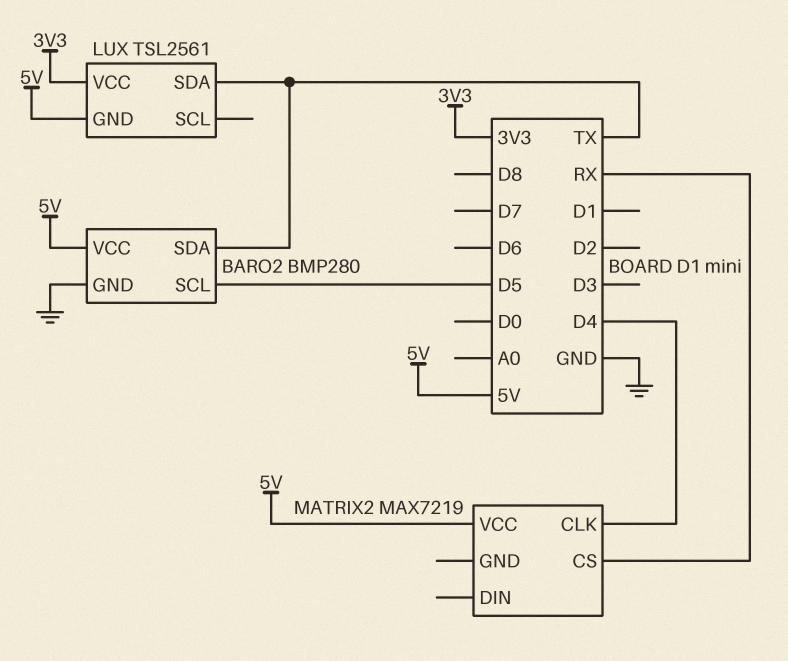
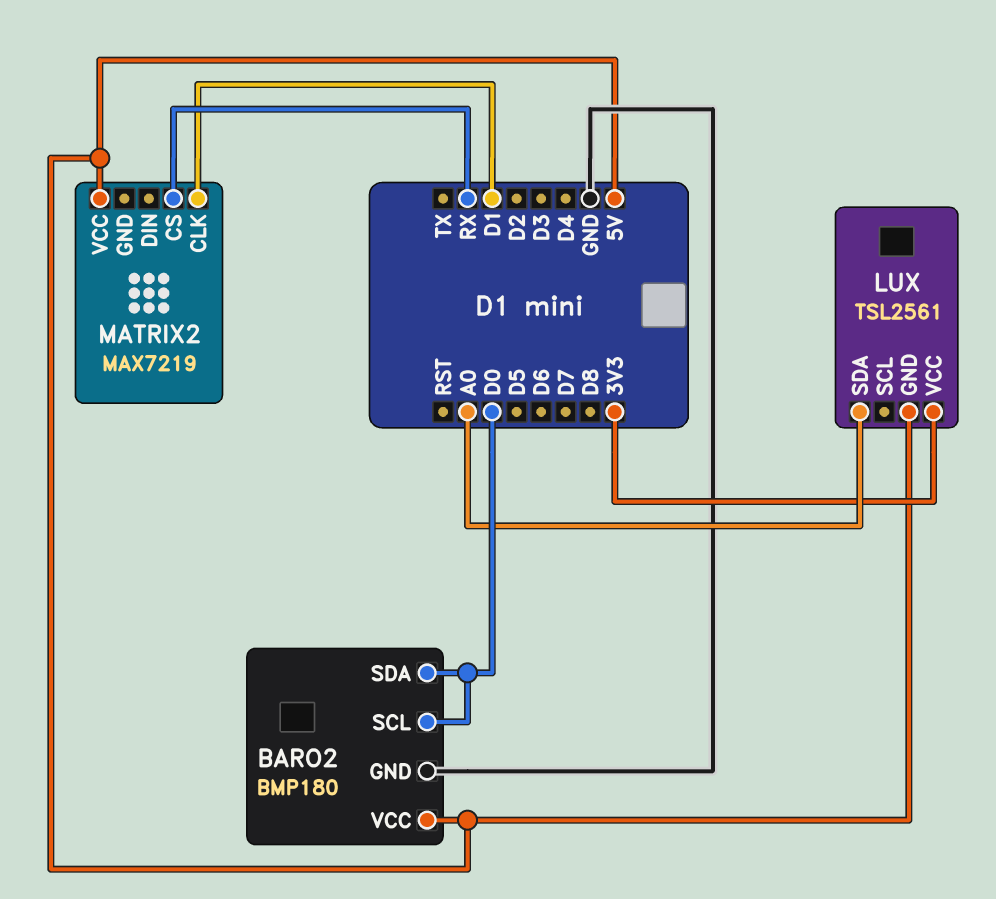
BARO2: BMP280 -> BMP180
BARO2 pin SCL: D5 -> D0
BARO2 pin SDA: TX -> D0
LUX pin SDA: TX -> A0
MATRIX2 pin CLK: D4 -> D1

